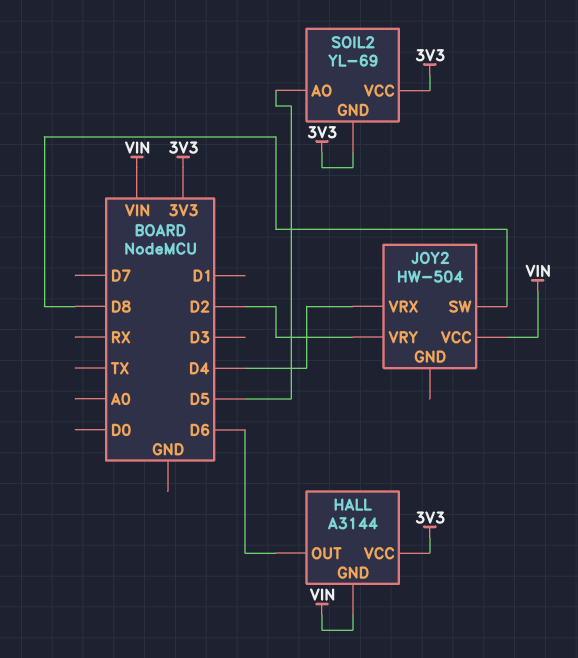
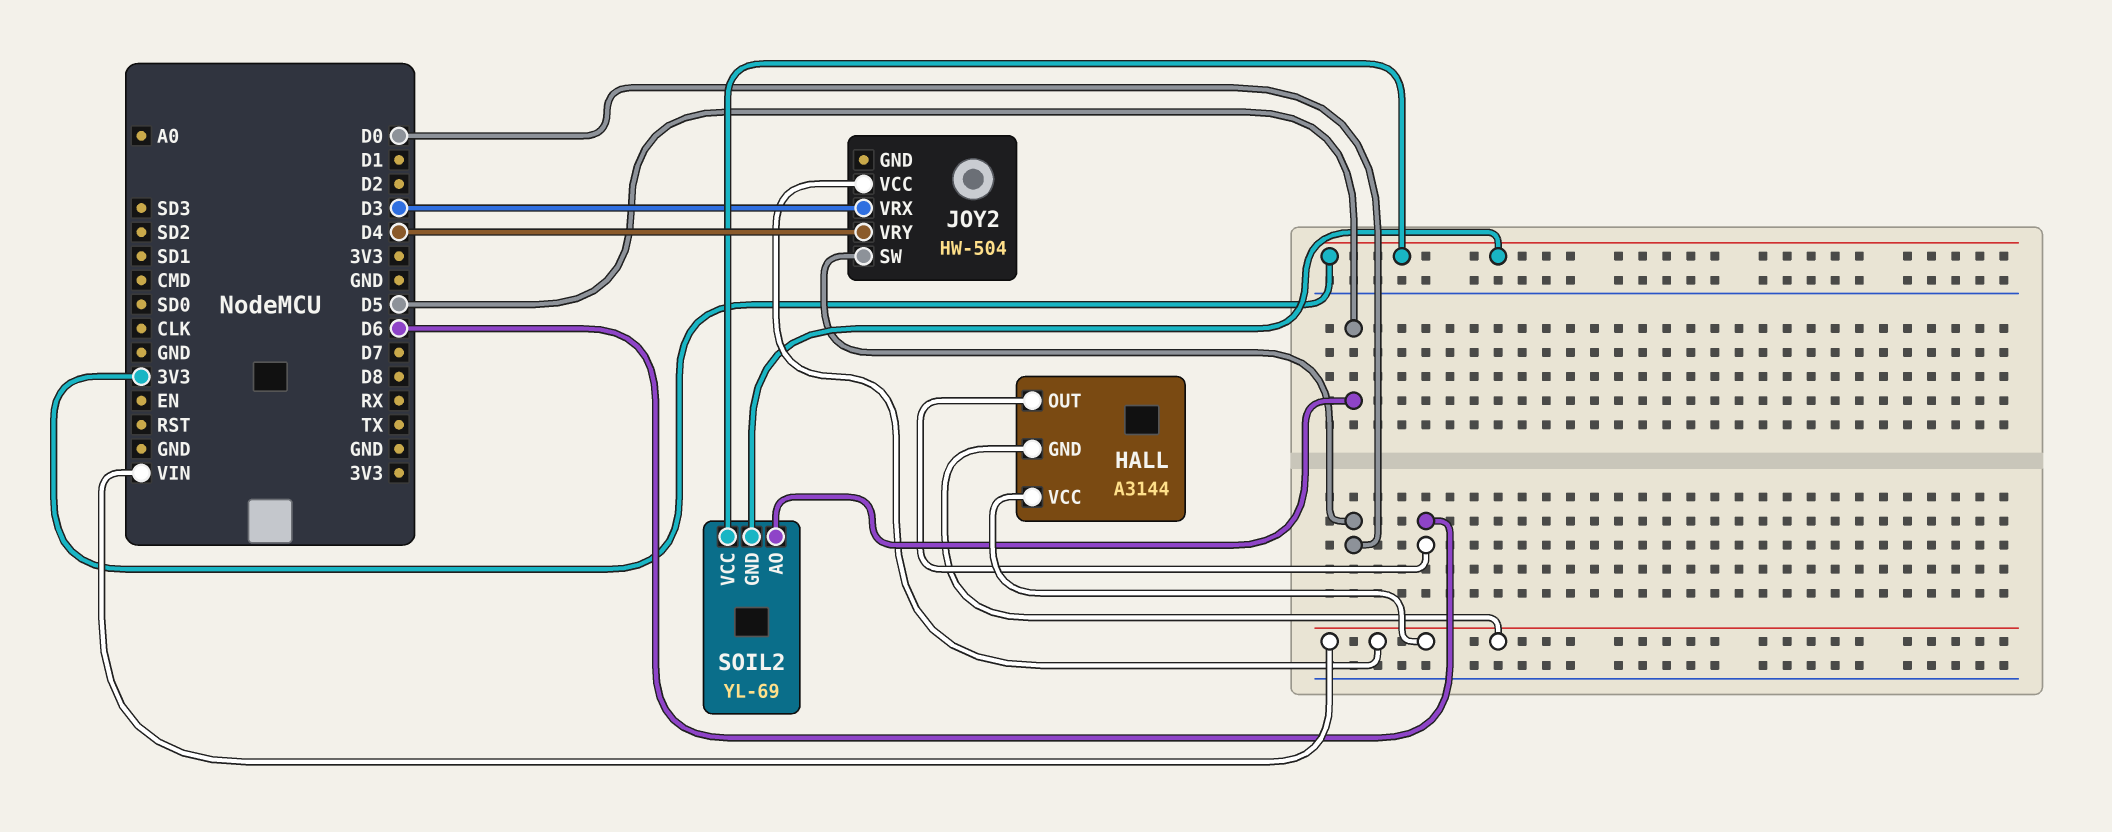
HALL pin VCC: 3V3 -> VIN
JOY2 pin SW: D8 -> D0
JOY2 pin VRX: D4 -> D3
JOY2 pin VRY: D2 -> D4

